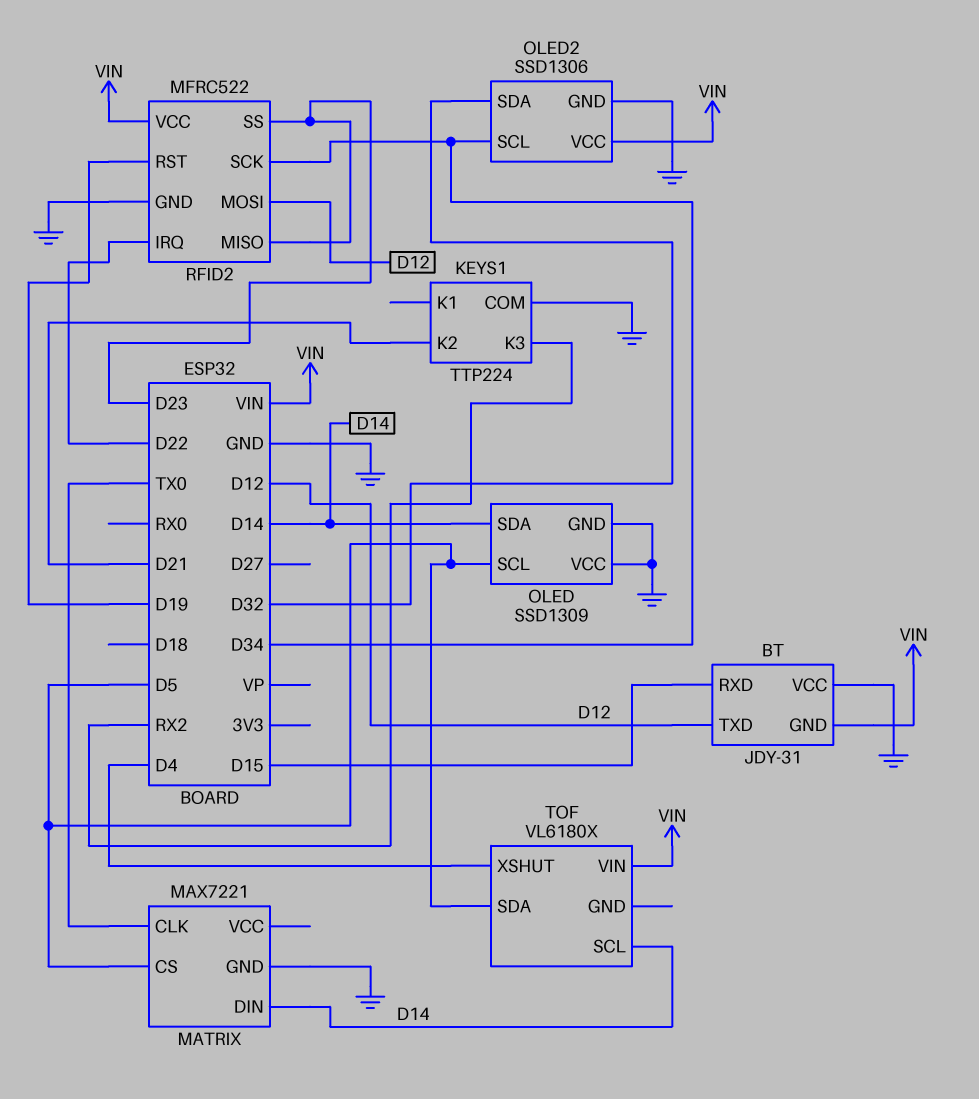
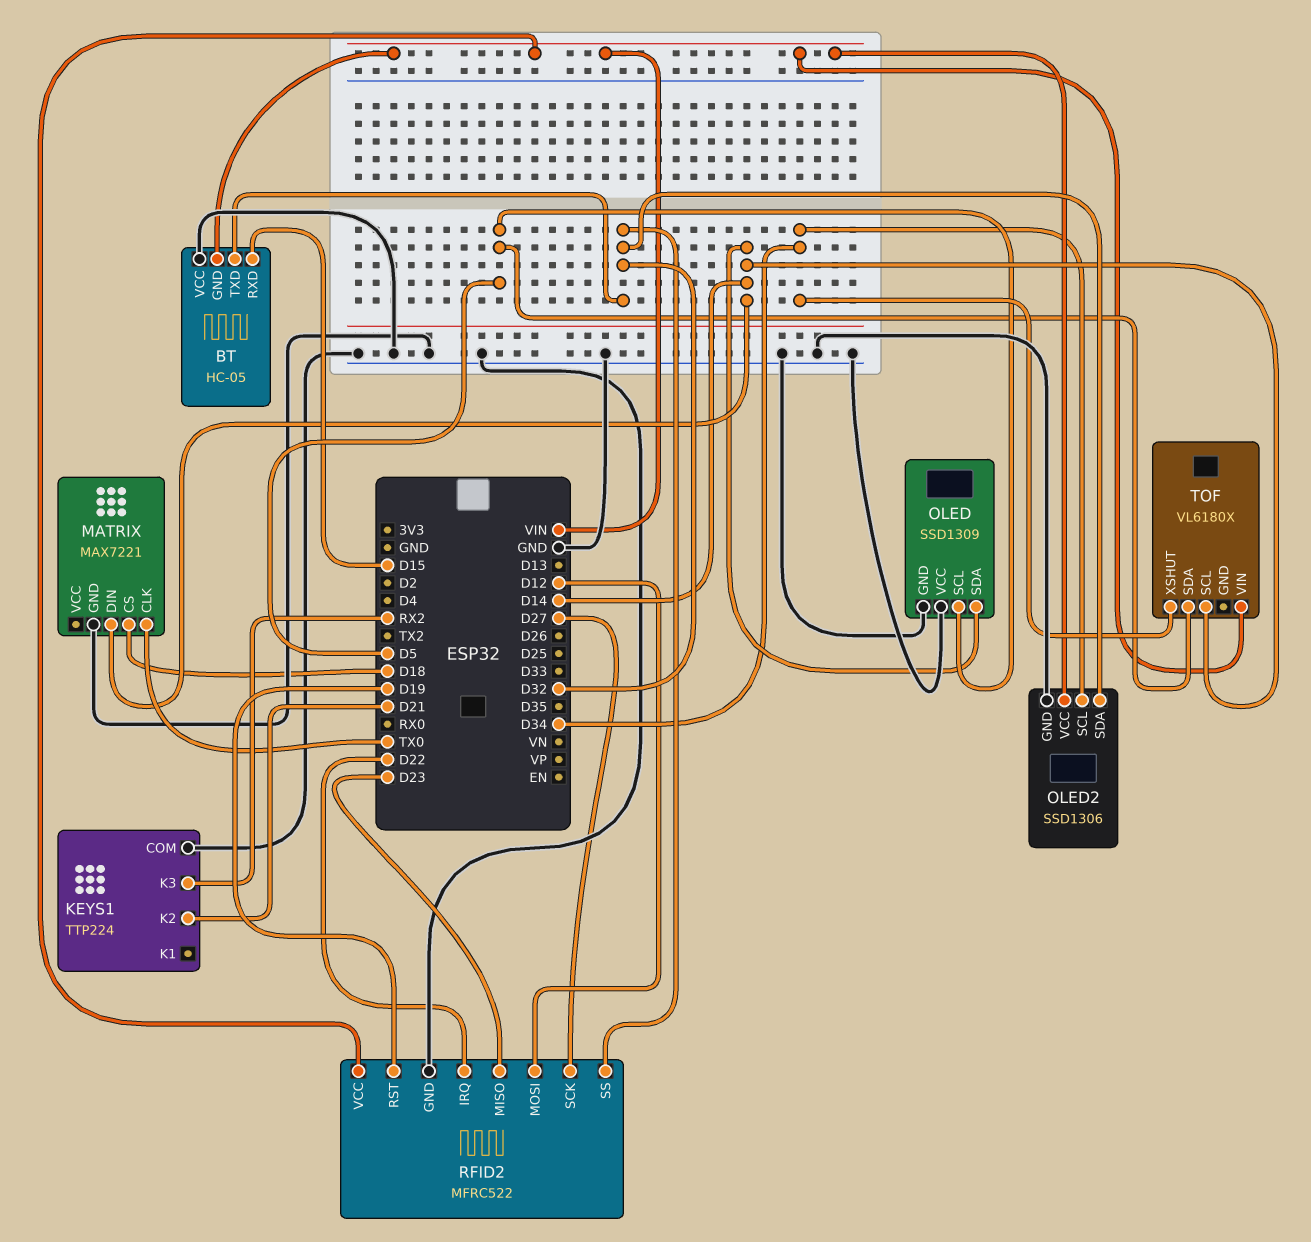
BT: JDY-31 -> HC-05
BT pin TXD: D12 -> D32
MATRIX pin CS: D5 -> D18
RFID2 pin SCK: D34 -> D27
RFID2 pin SS: D23 -> D32
TOF pin XSHUT: D4 -> D34

